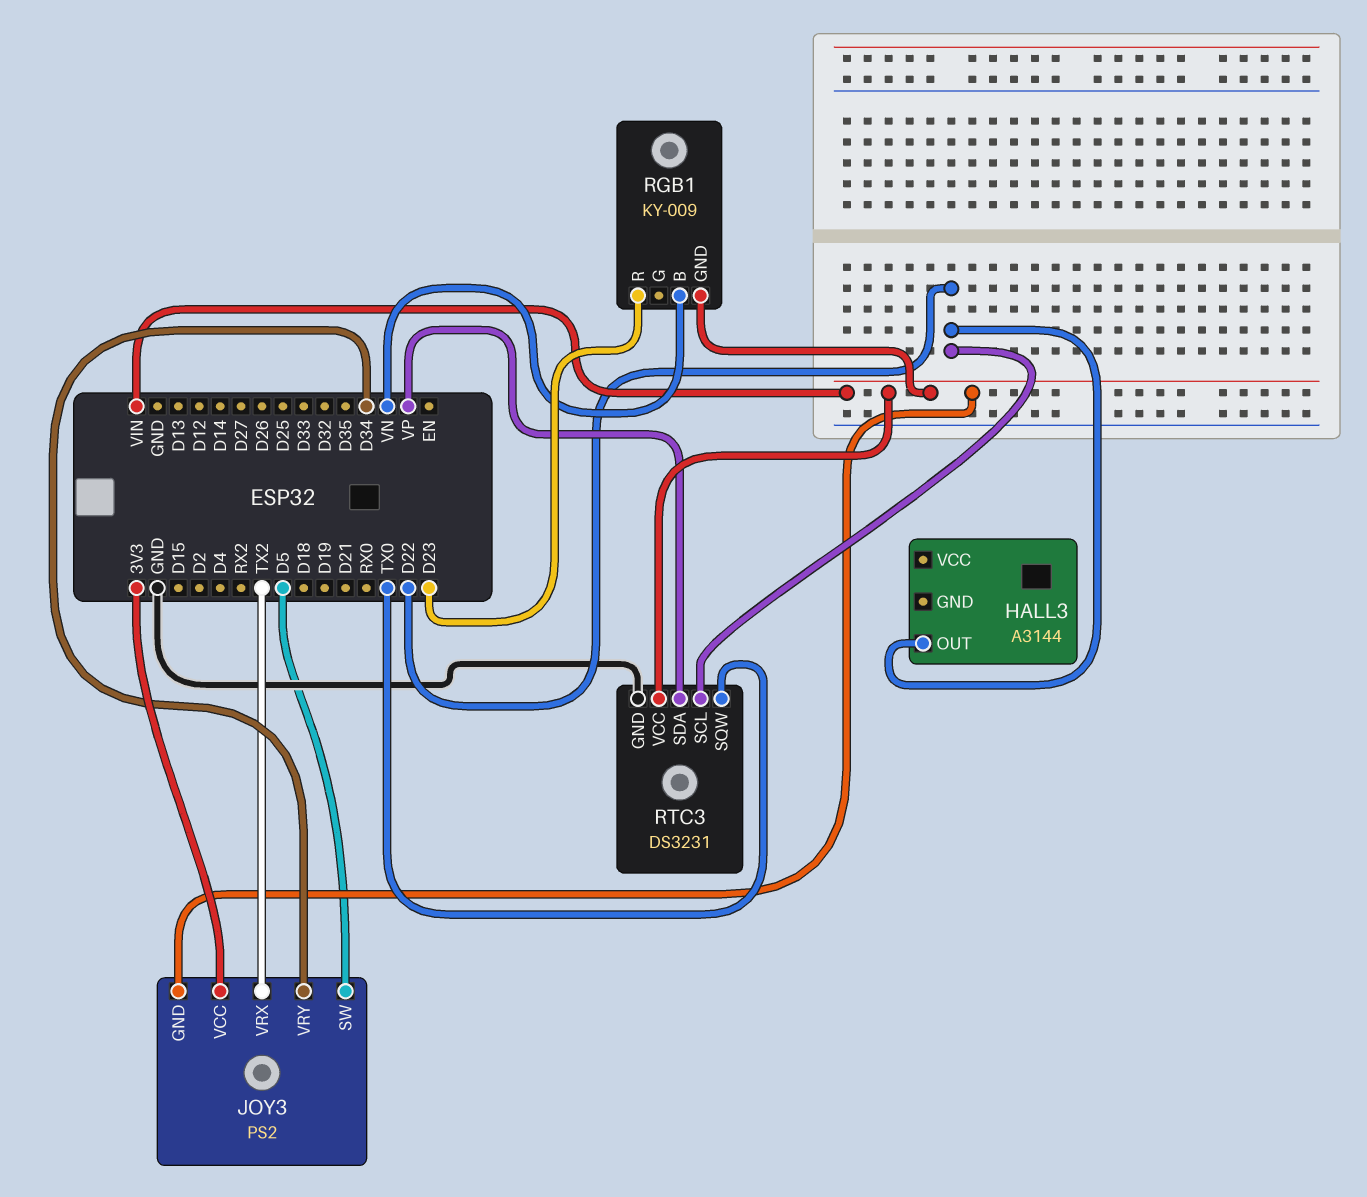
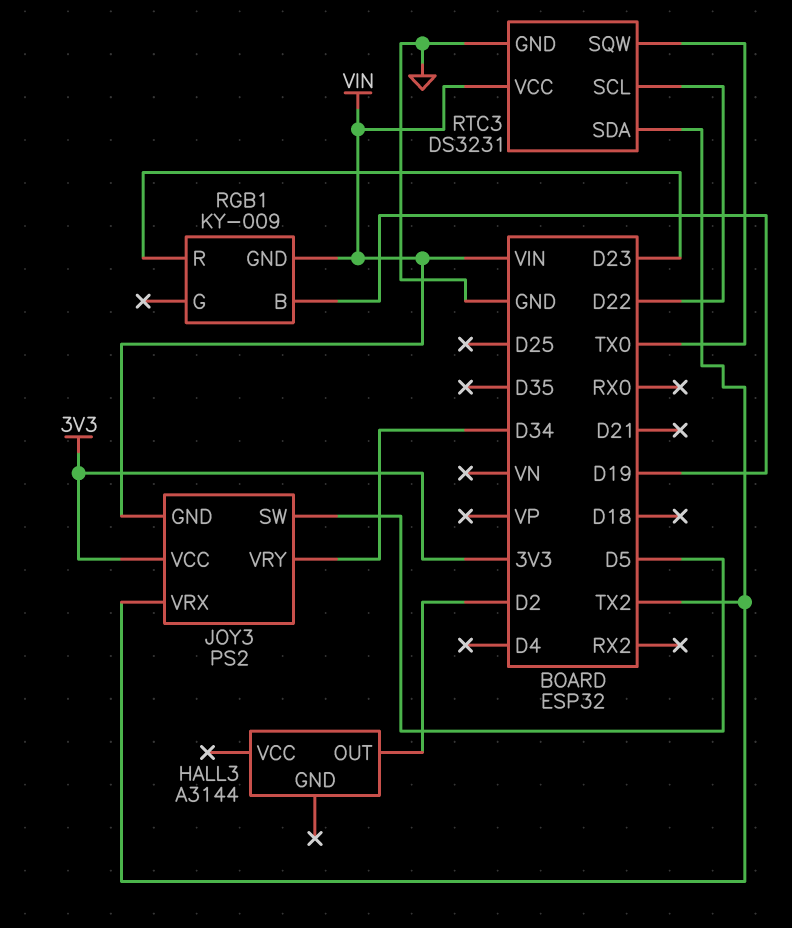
HALL3 pin OUT: D22 -> D2
RGB1 pin B: VN -> D19
RTC3 pin SDA: VP -> TX2

